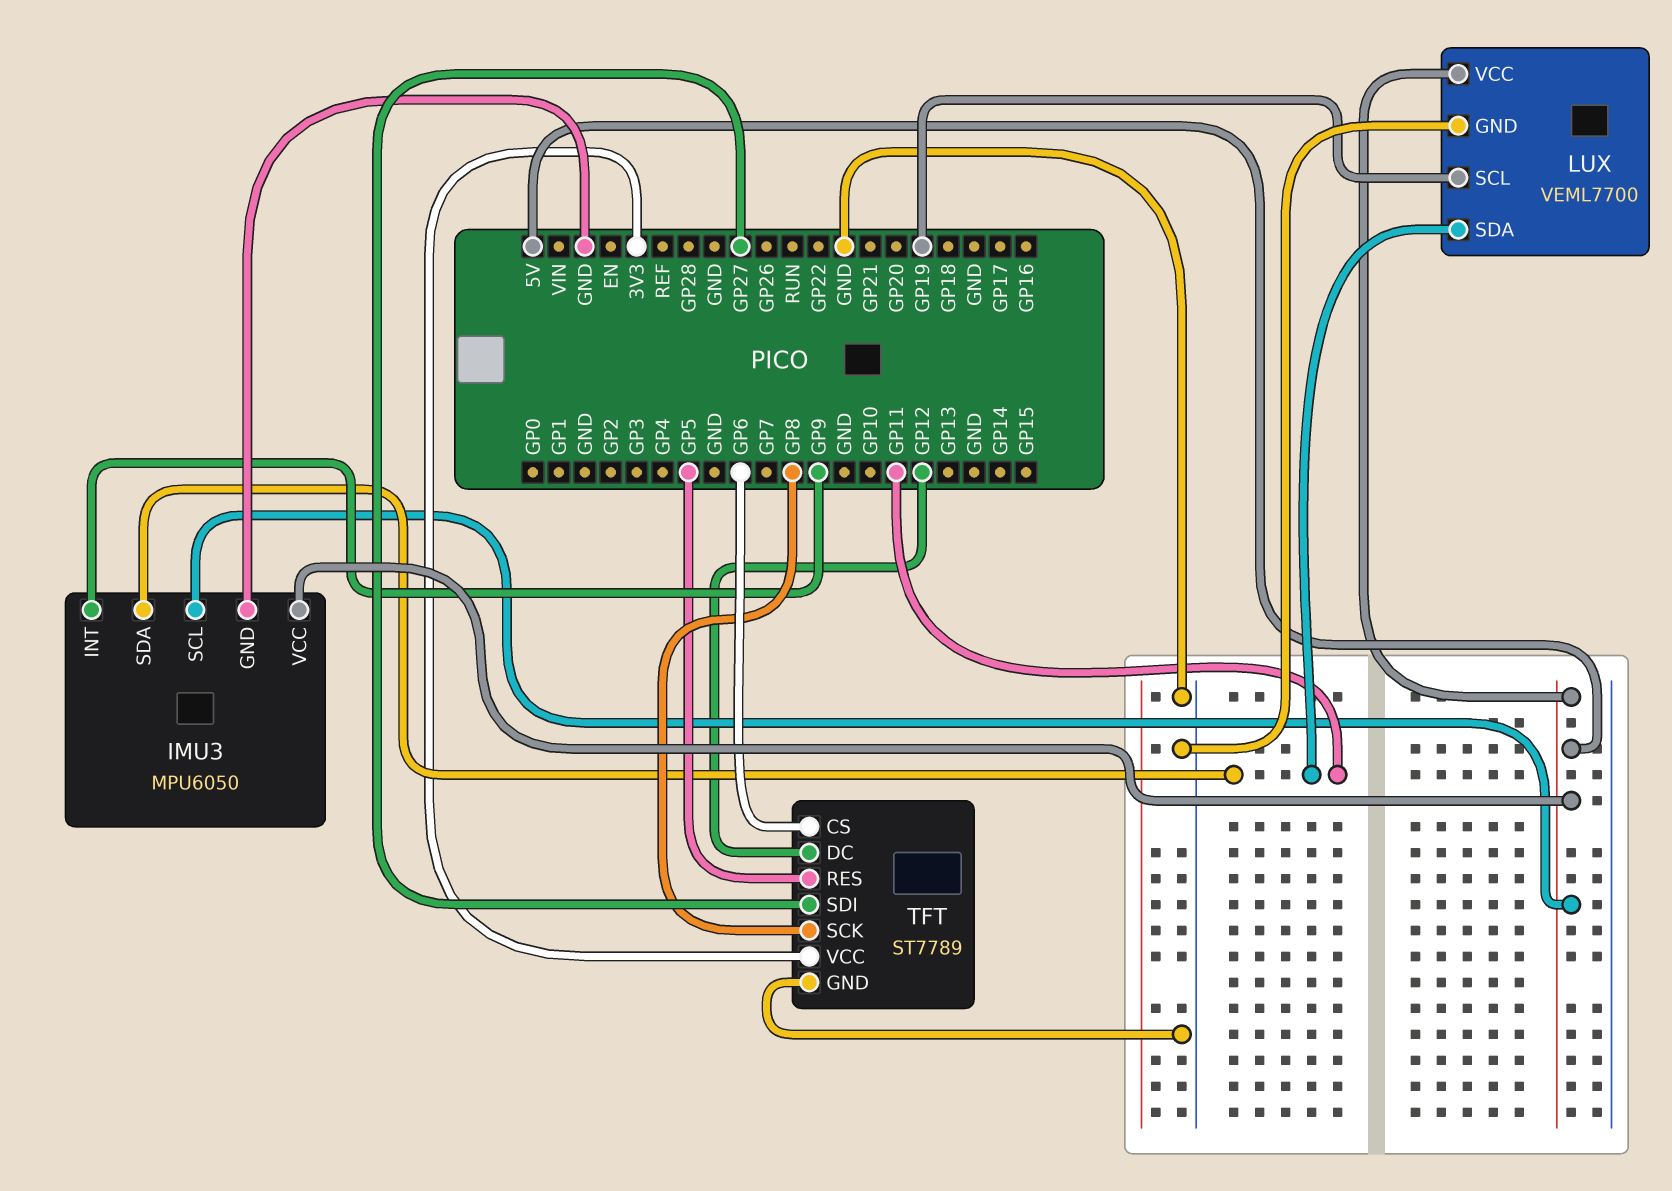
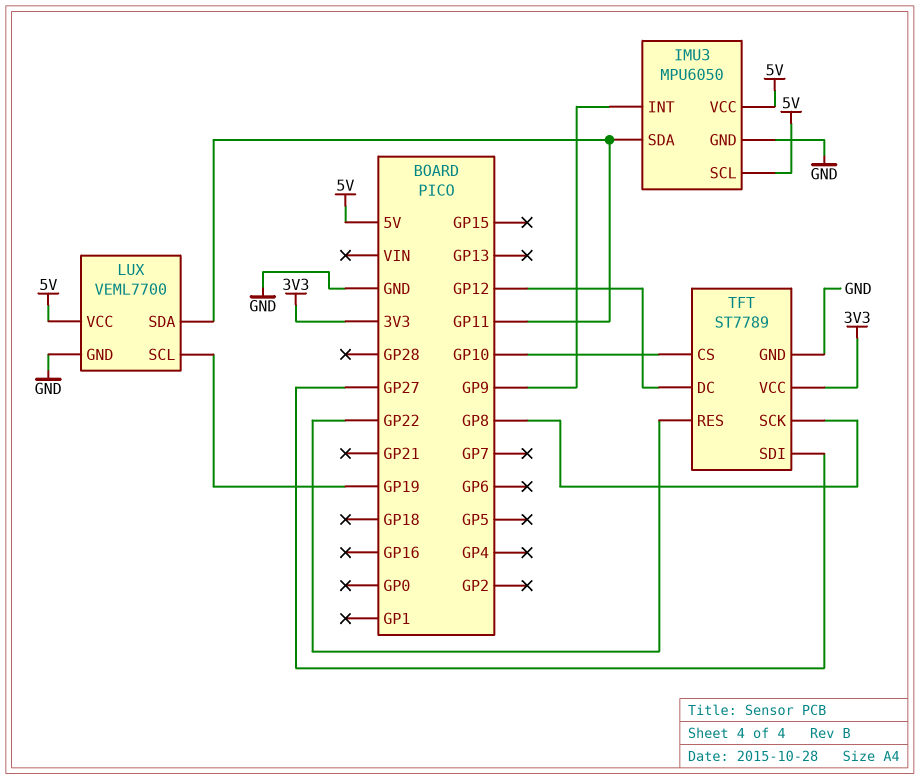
TFT pin CS: GP6 -> GP10
TFT pin RES: GP5 -> GP22

